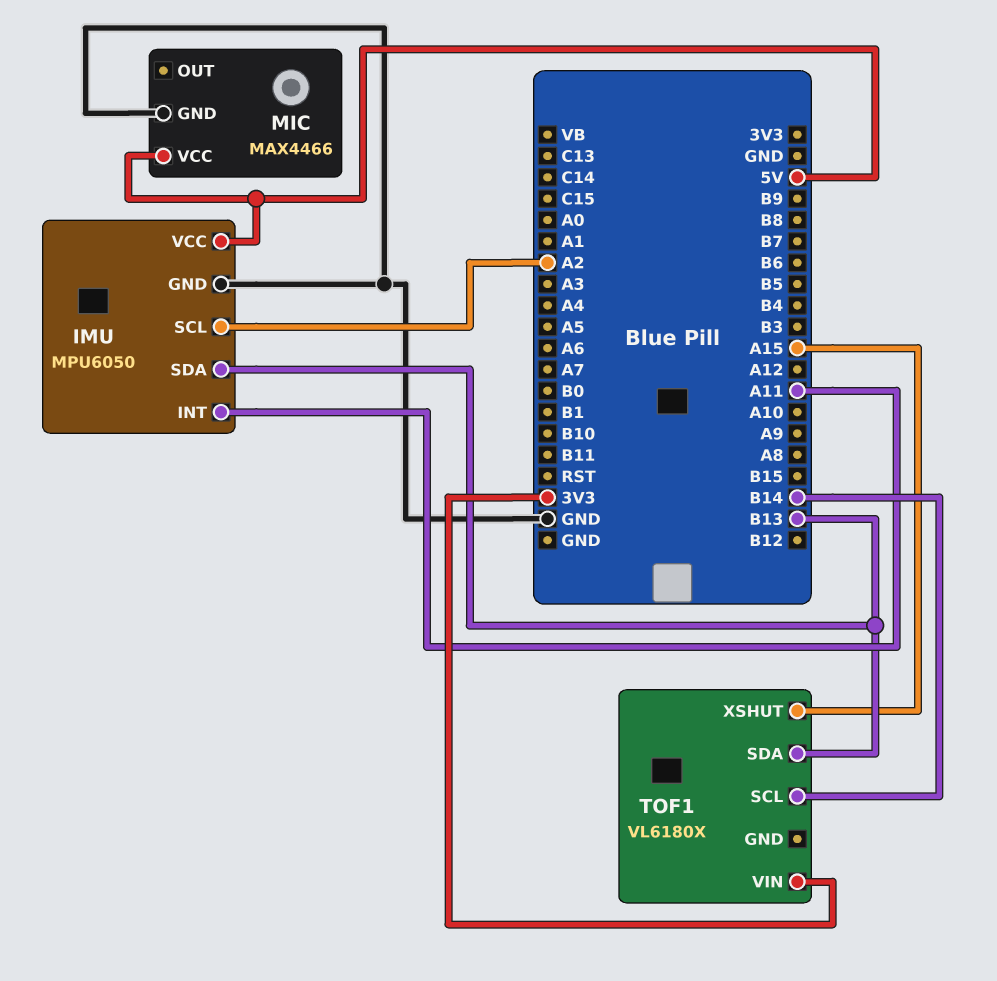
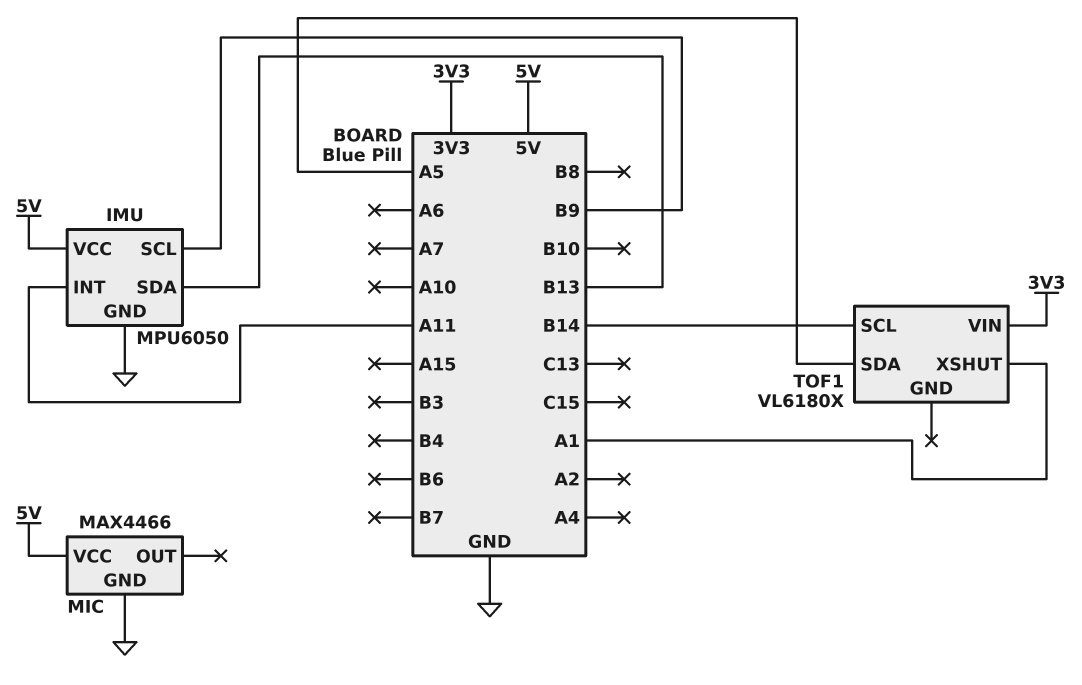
IMU pin SCL: A2 -> B9
TOF1 pin SDA: B13 -> A5
TOF1 pin XSHUT: A15 -> A1

